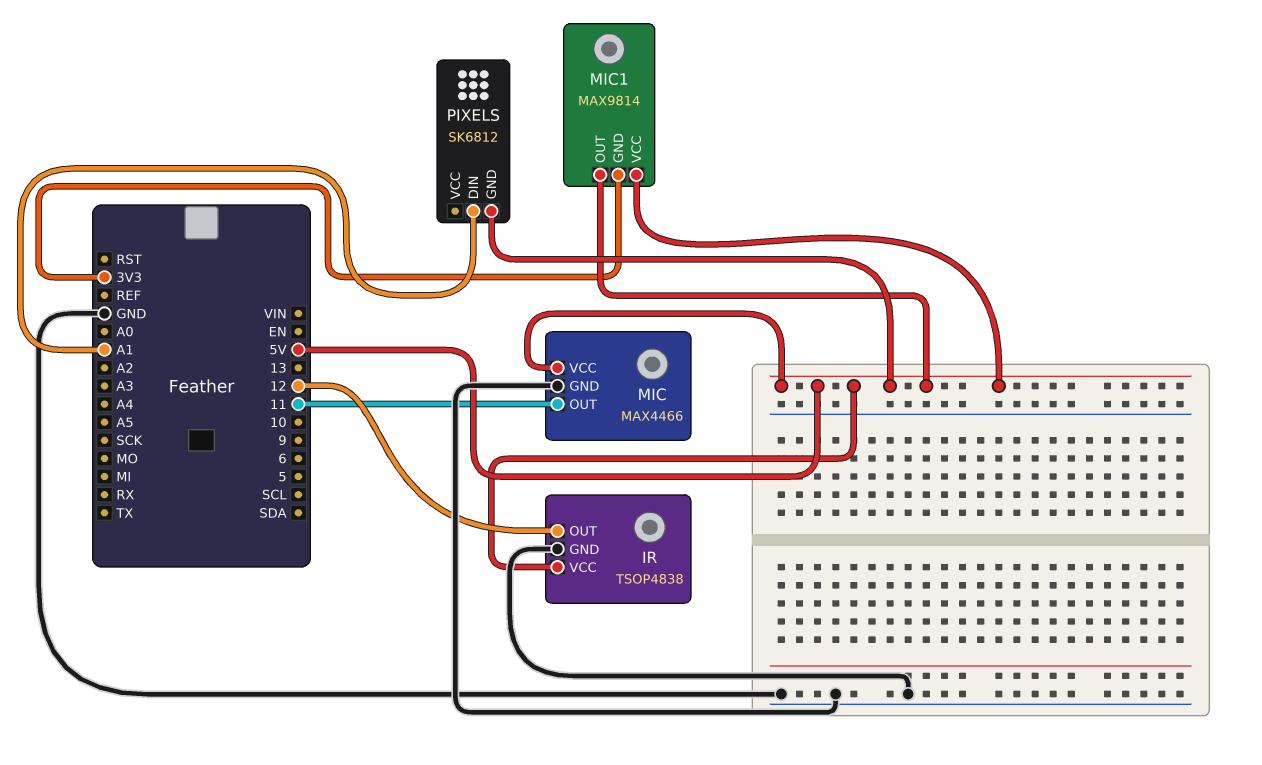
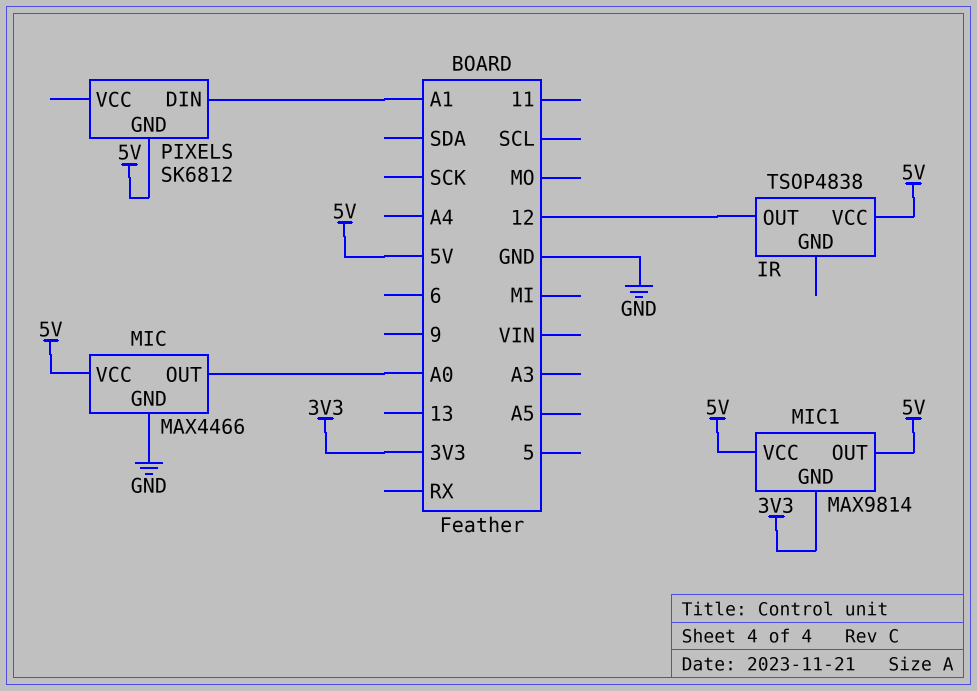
IR pin GND: GND -> none
MIC pin OUT: 11 -> A0

